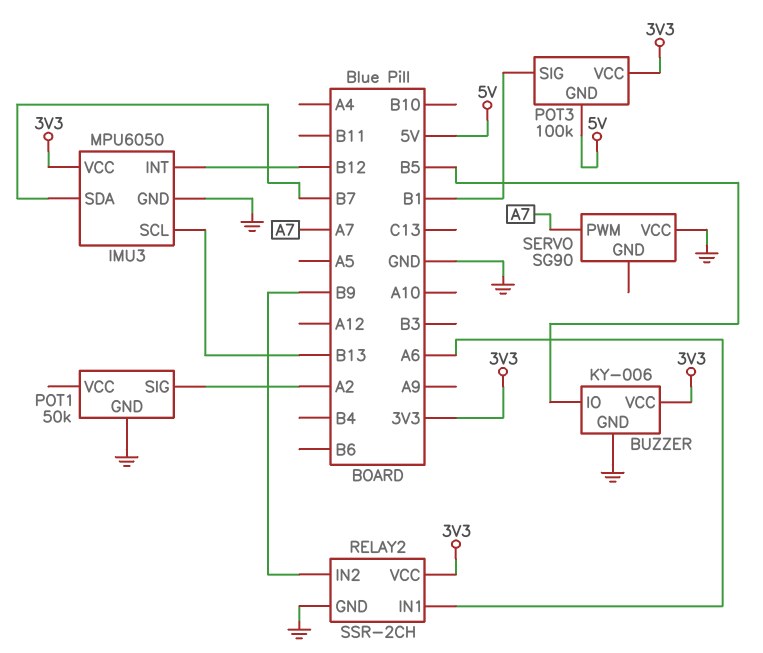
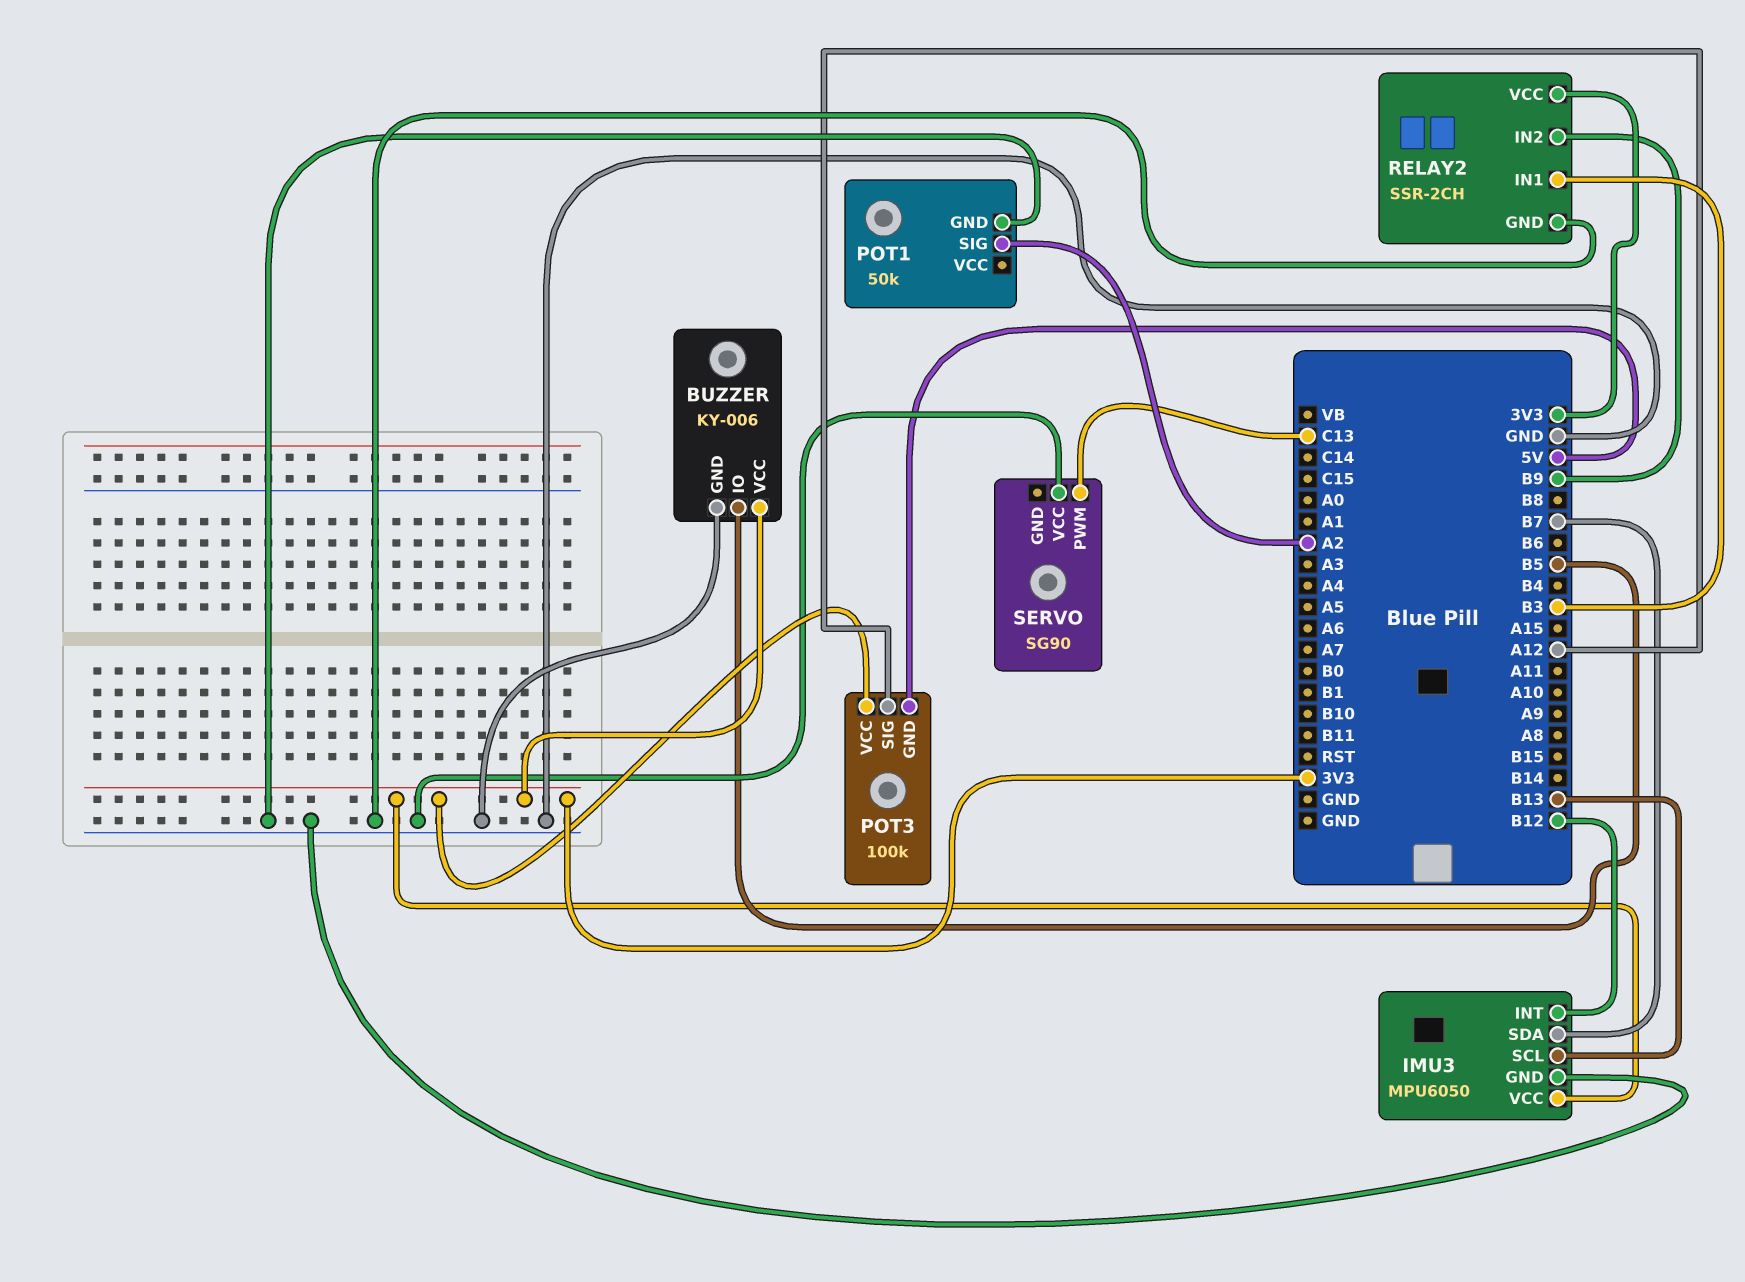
POT3 pin SIG: B1 -> A12
RELAY2 pin IN1: A6 -> B3
SERVO pin PWM: A7 -> C13

